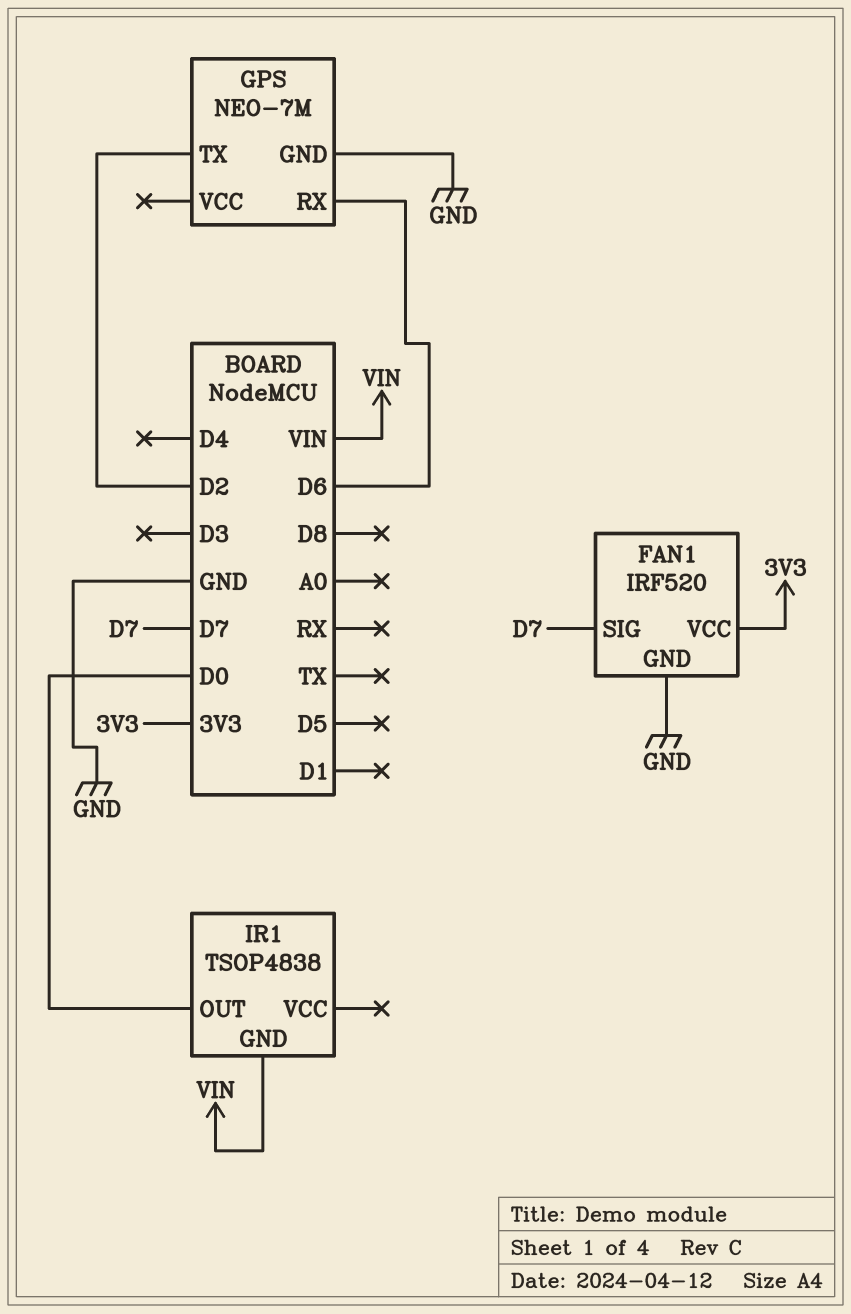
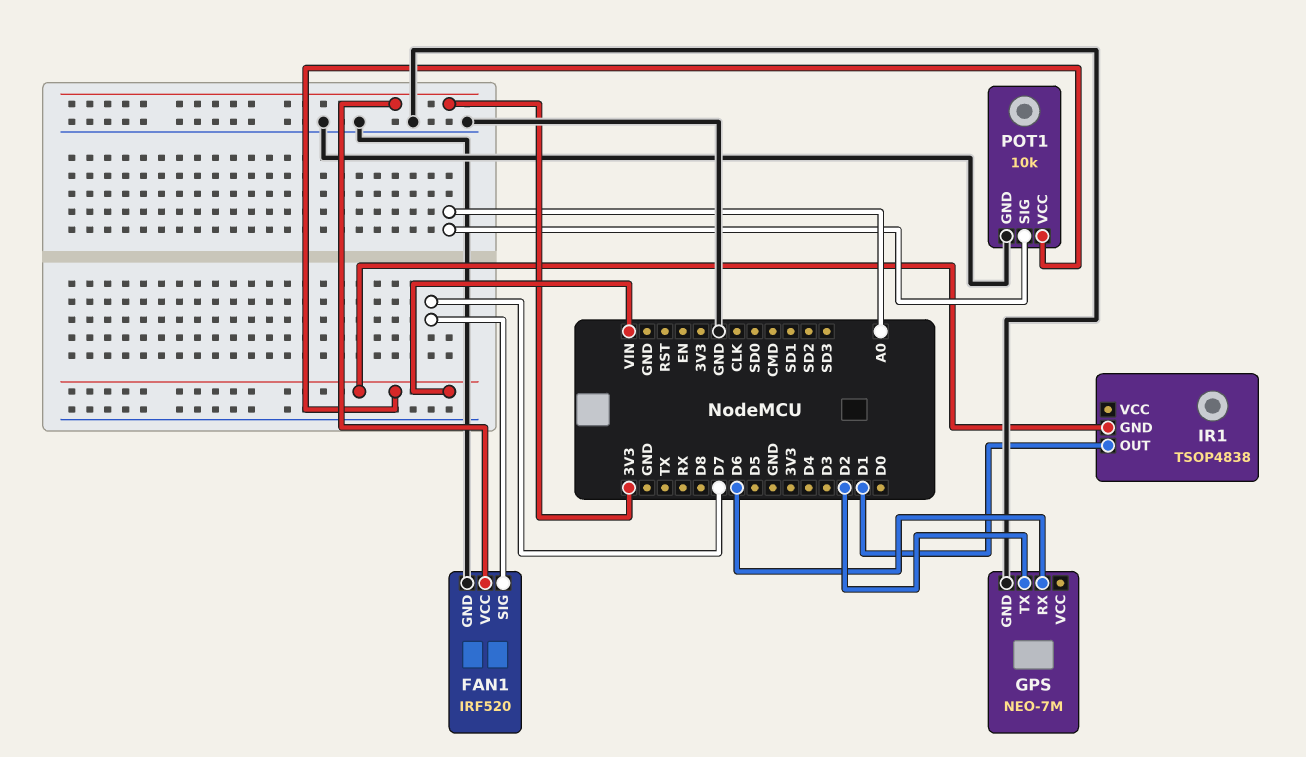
IR1 pin OUT: D0 -> D1
POT1: none -> 10k
POT1 pin GND: none -> GND
POT1 pin SIG: none -> A0
POT1 pin VCC: none -> VIN

